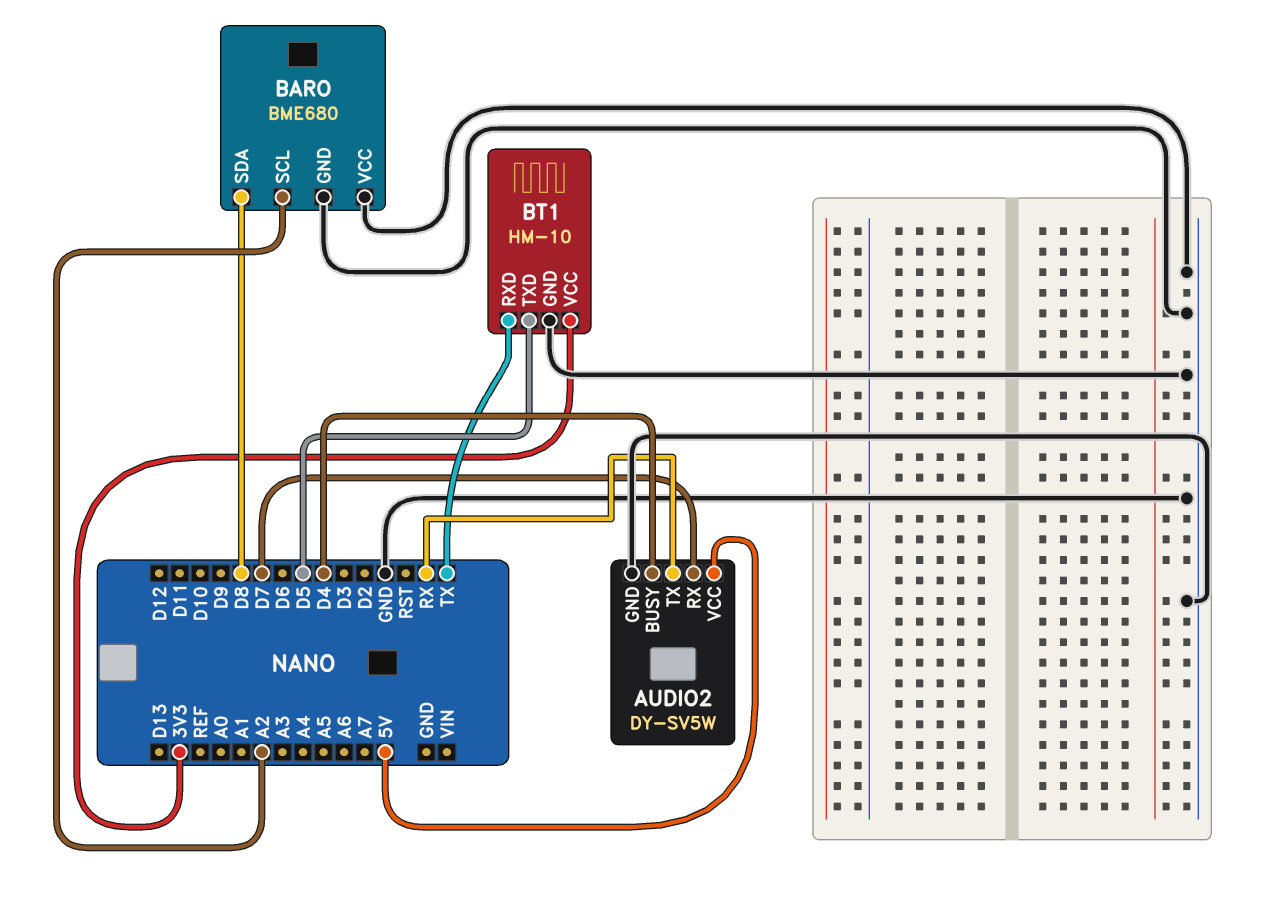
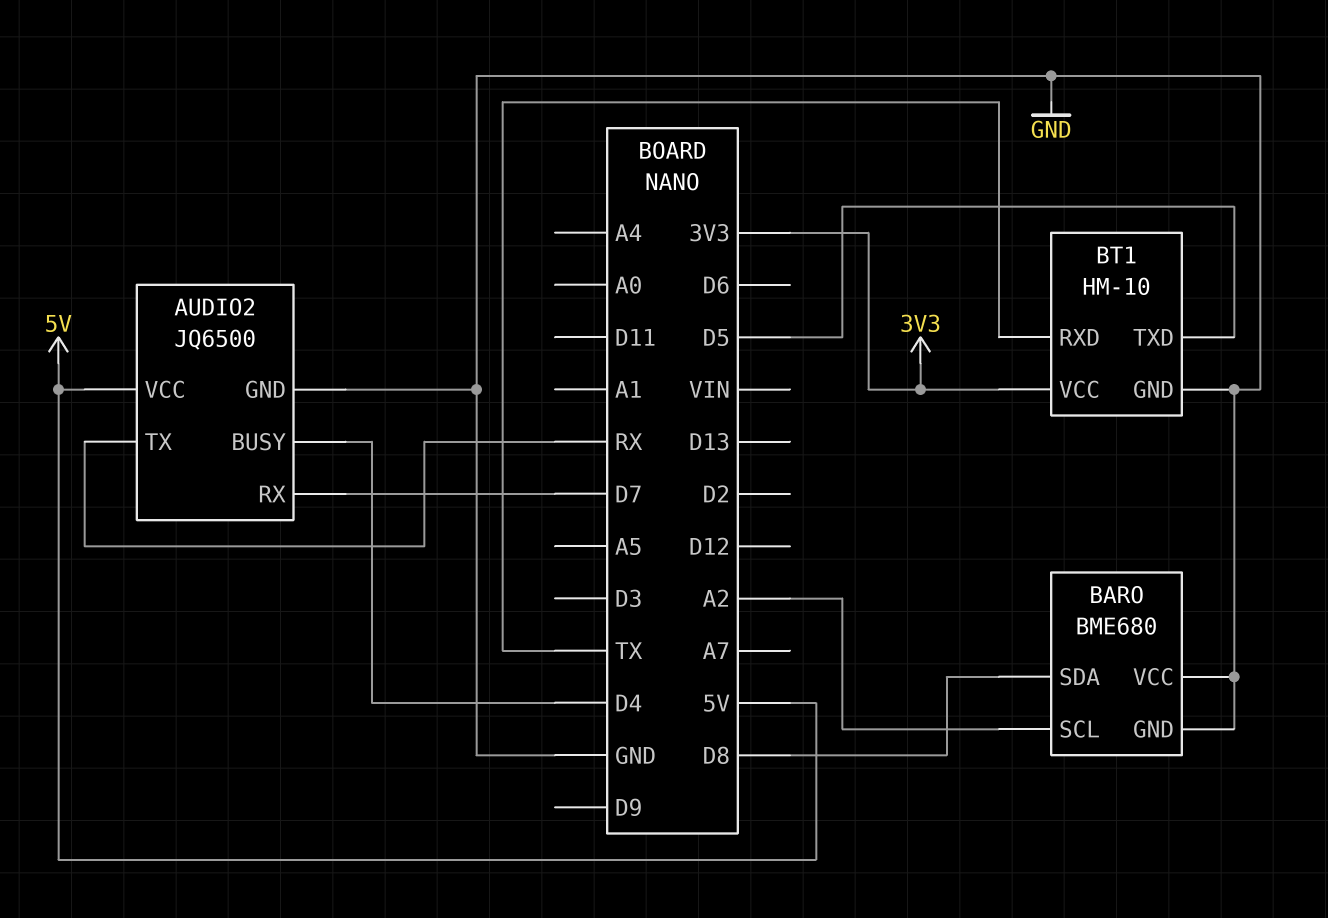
AUDIO2: DY-SV5W -> JQ6500

